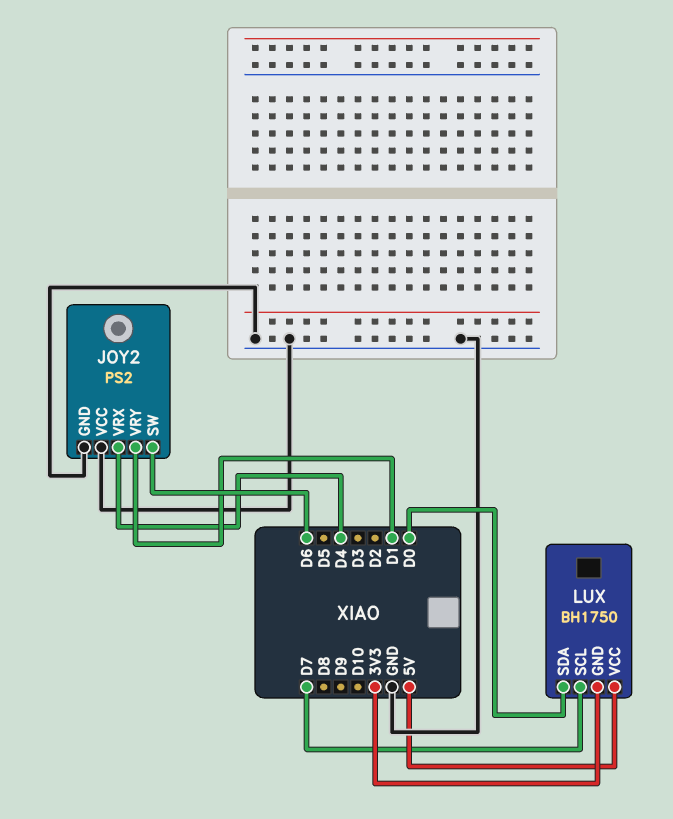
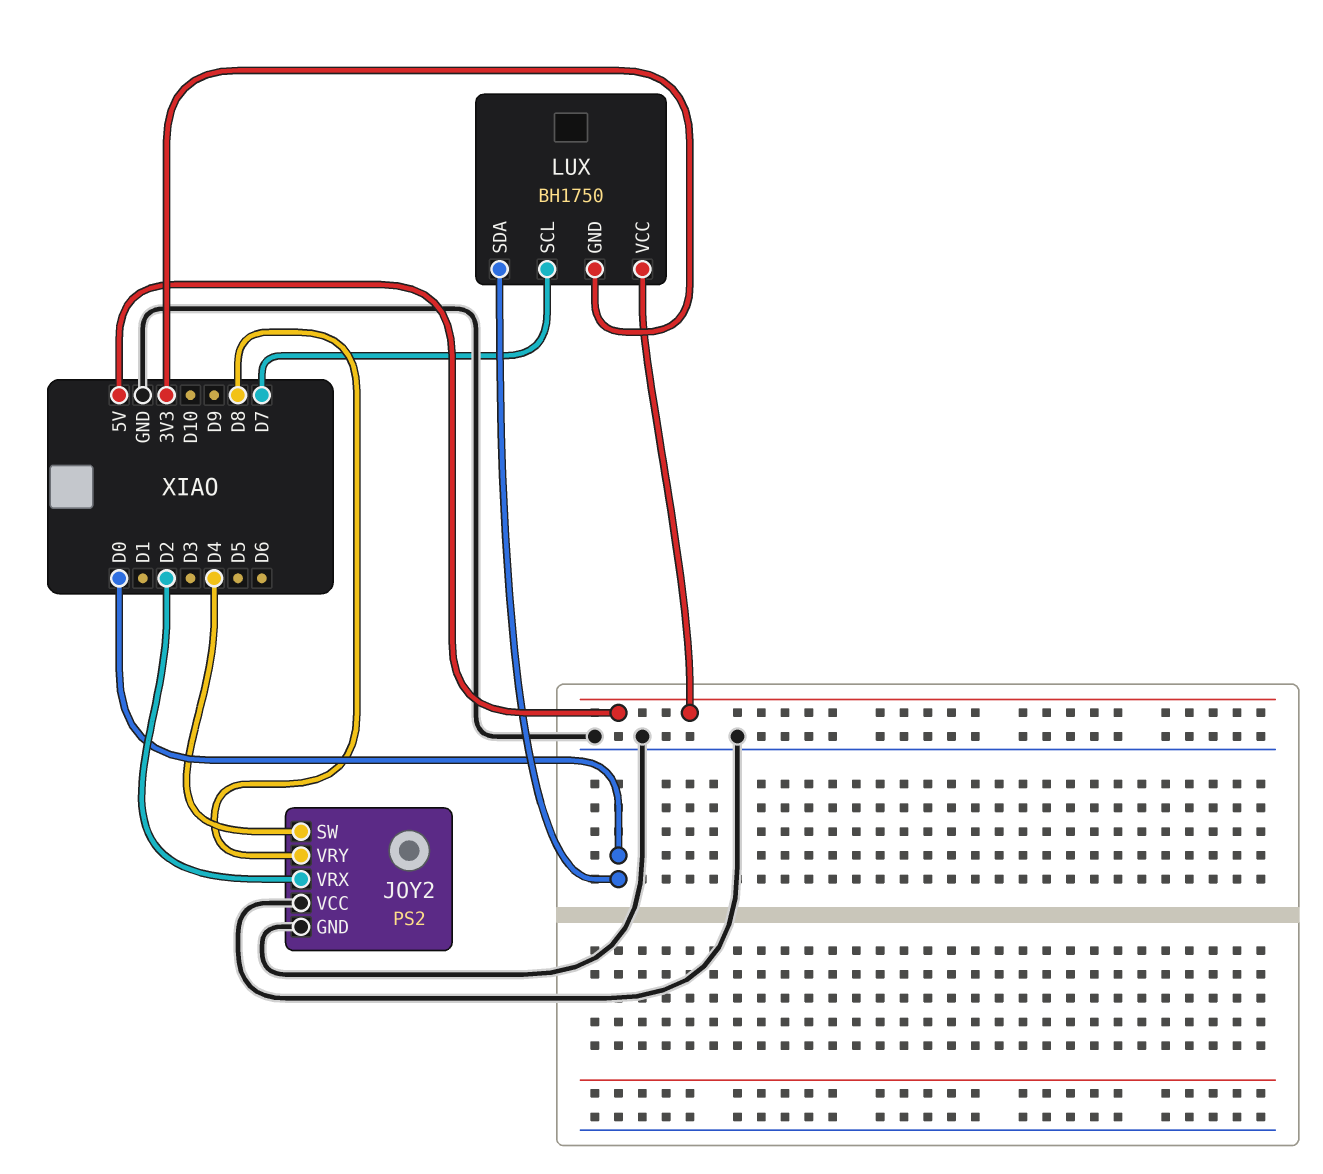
JOY2 pin SW: D6 -> D4
JOY2 pin VRX: D4 -> D2
JOY2 pin VRY: D1 -> D8

